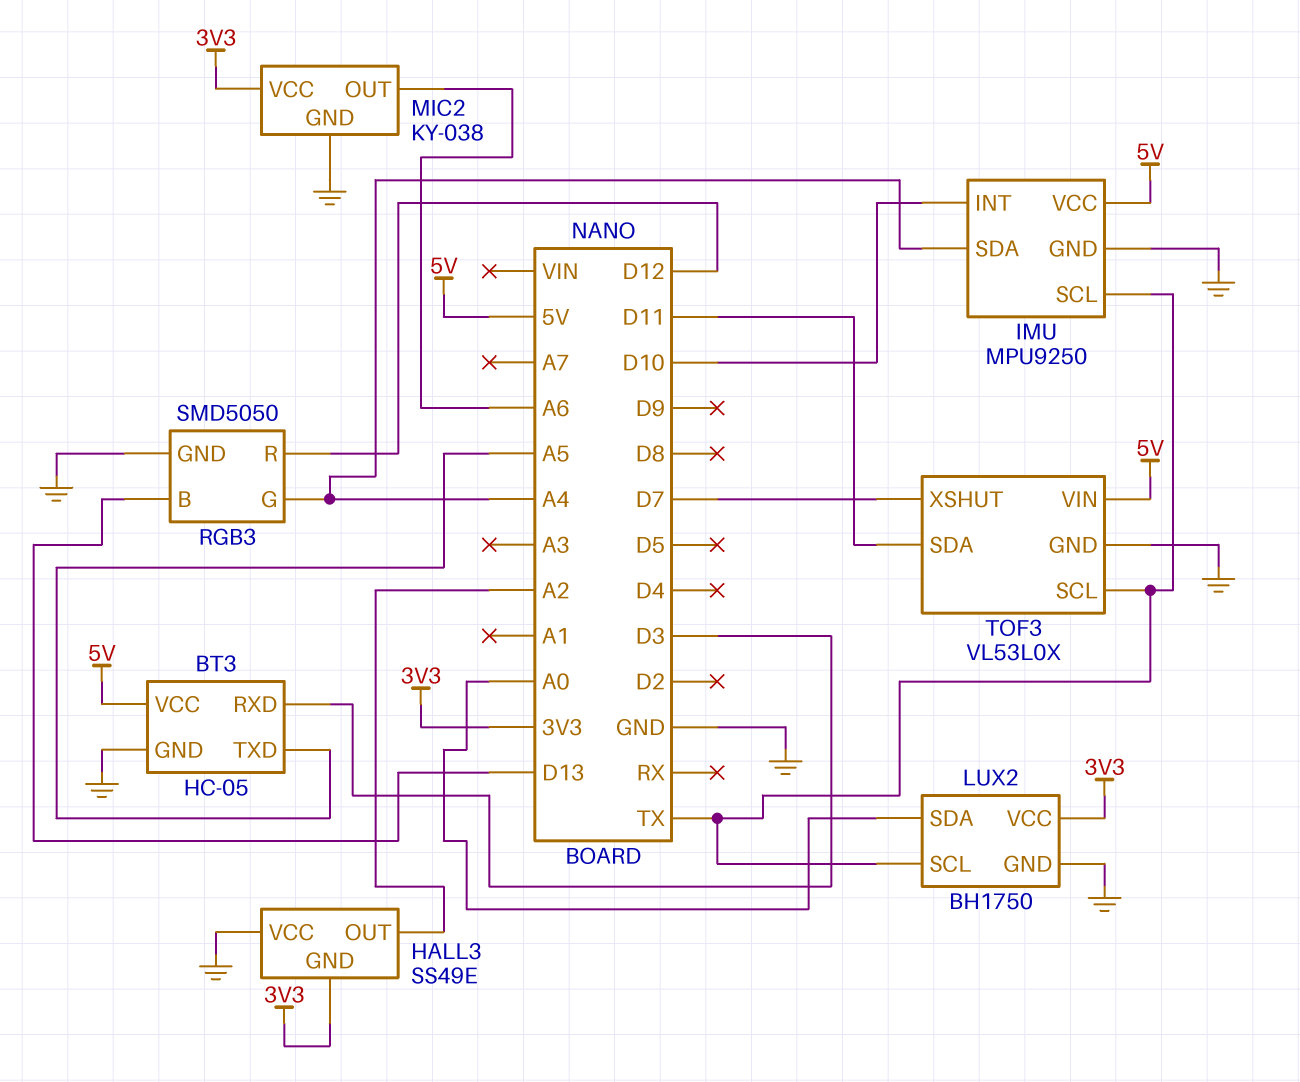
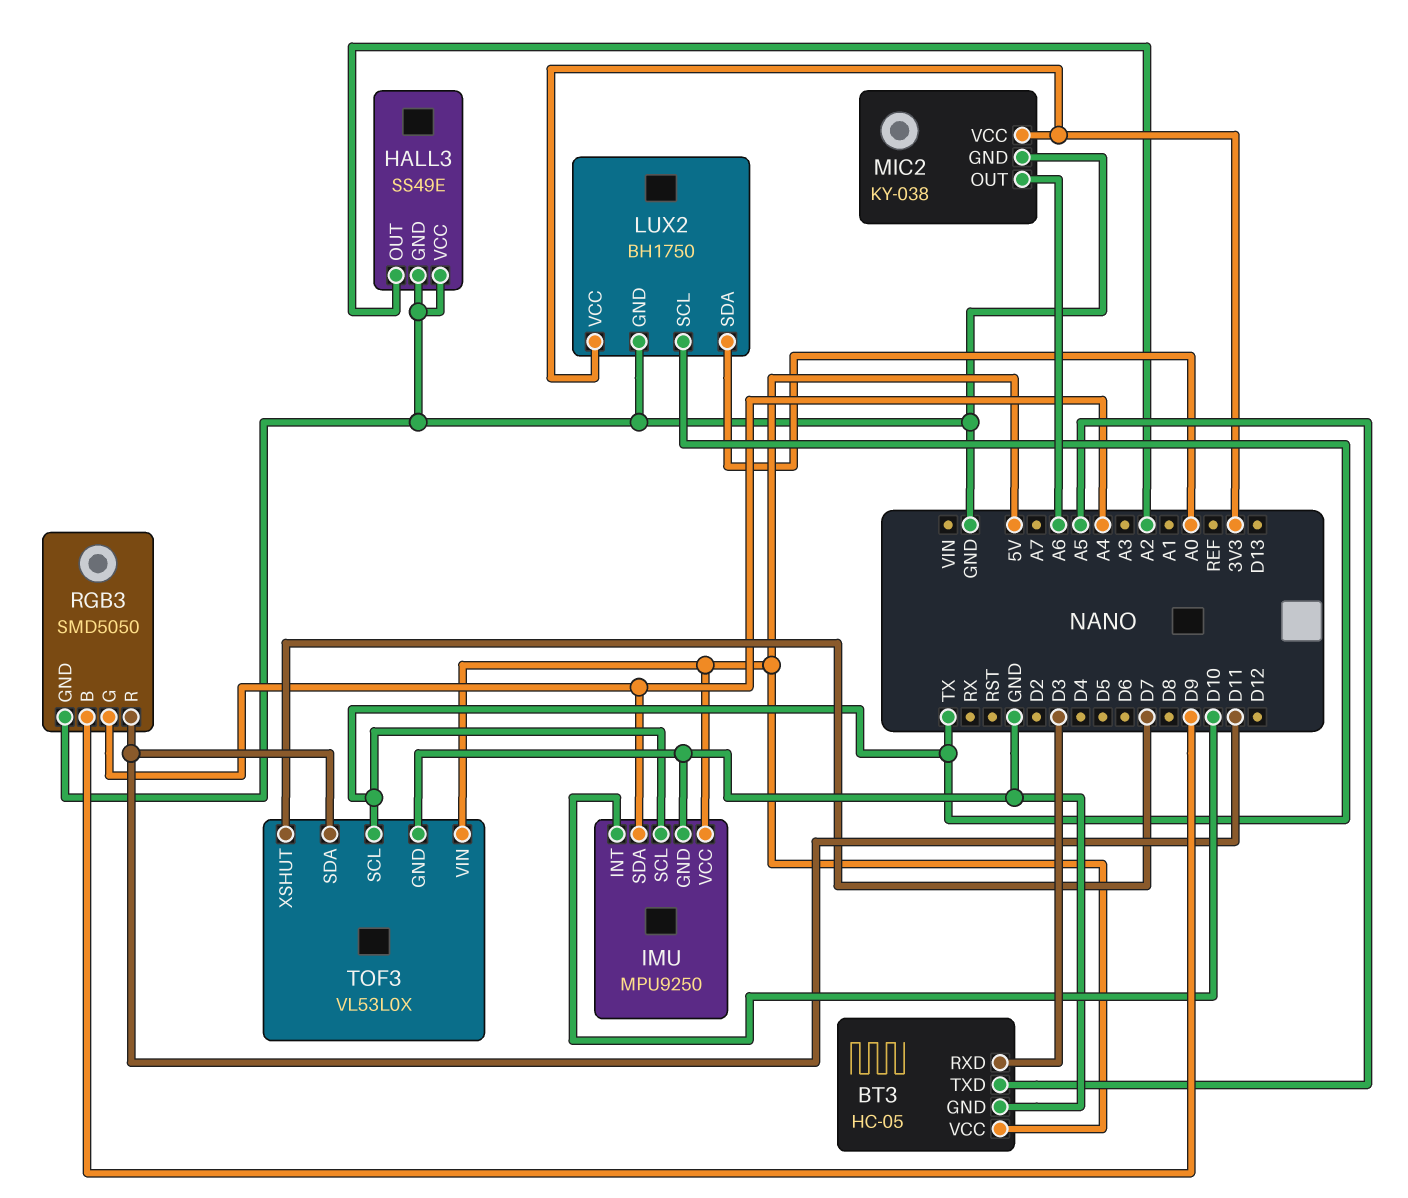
HALL3 pin GND: 3V3 -> GND
RGB3 pin B: D13 -> D9
RGB3 pin R: D12 -> D11

